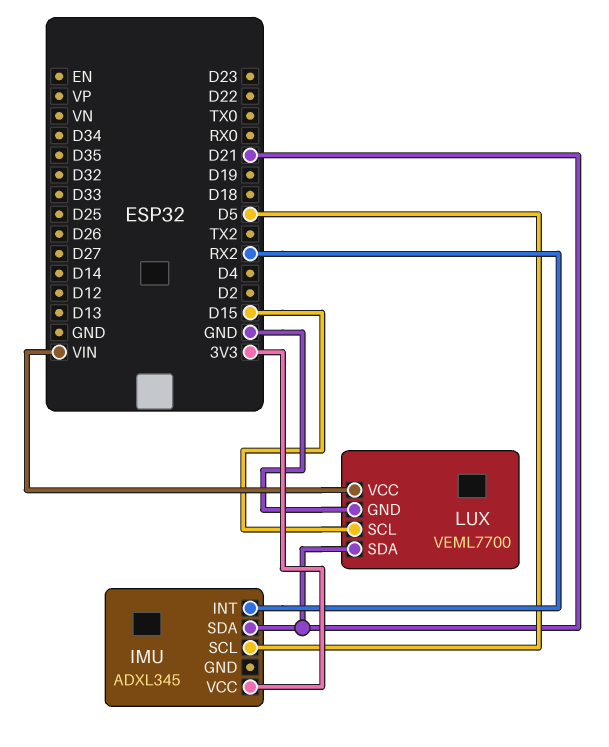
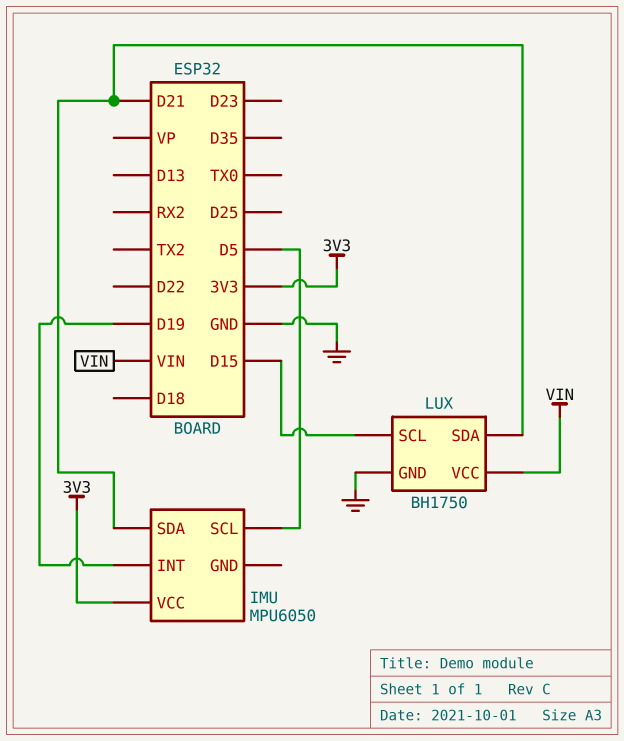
IMU: ADXL345 -> MPU6050
IMU pin INT: RX2 -> D19
LUX: VEML7700 -> BH1750

